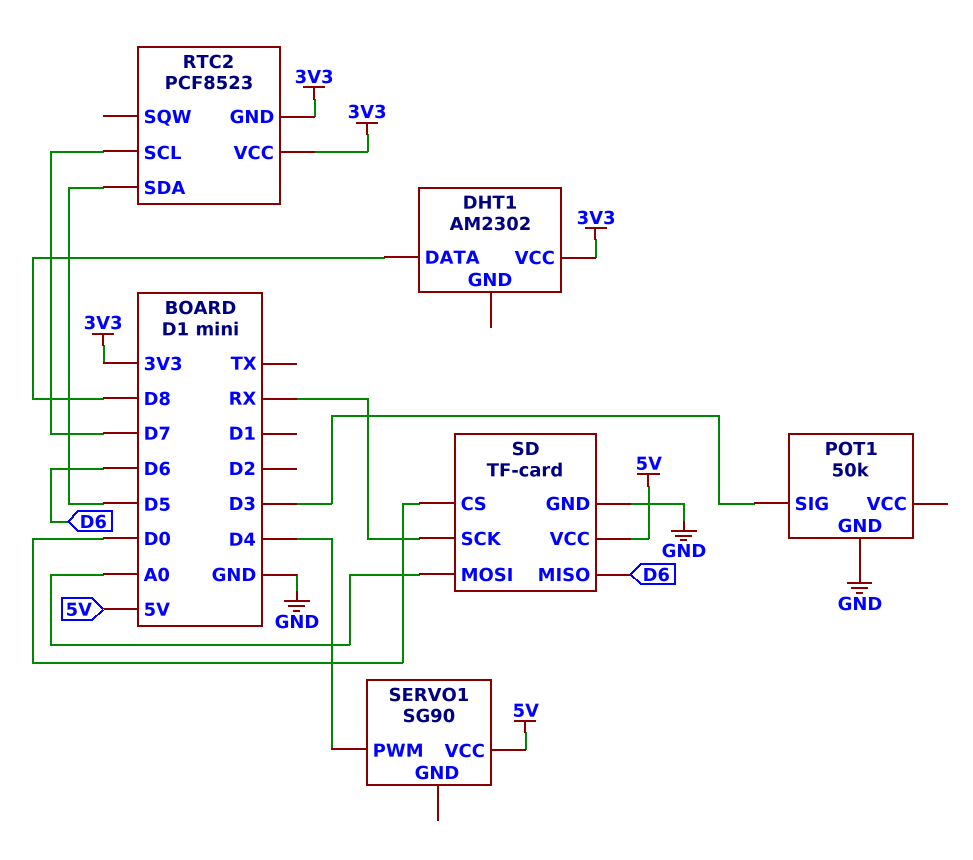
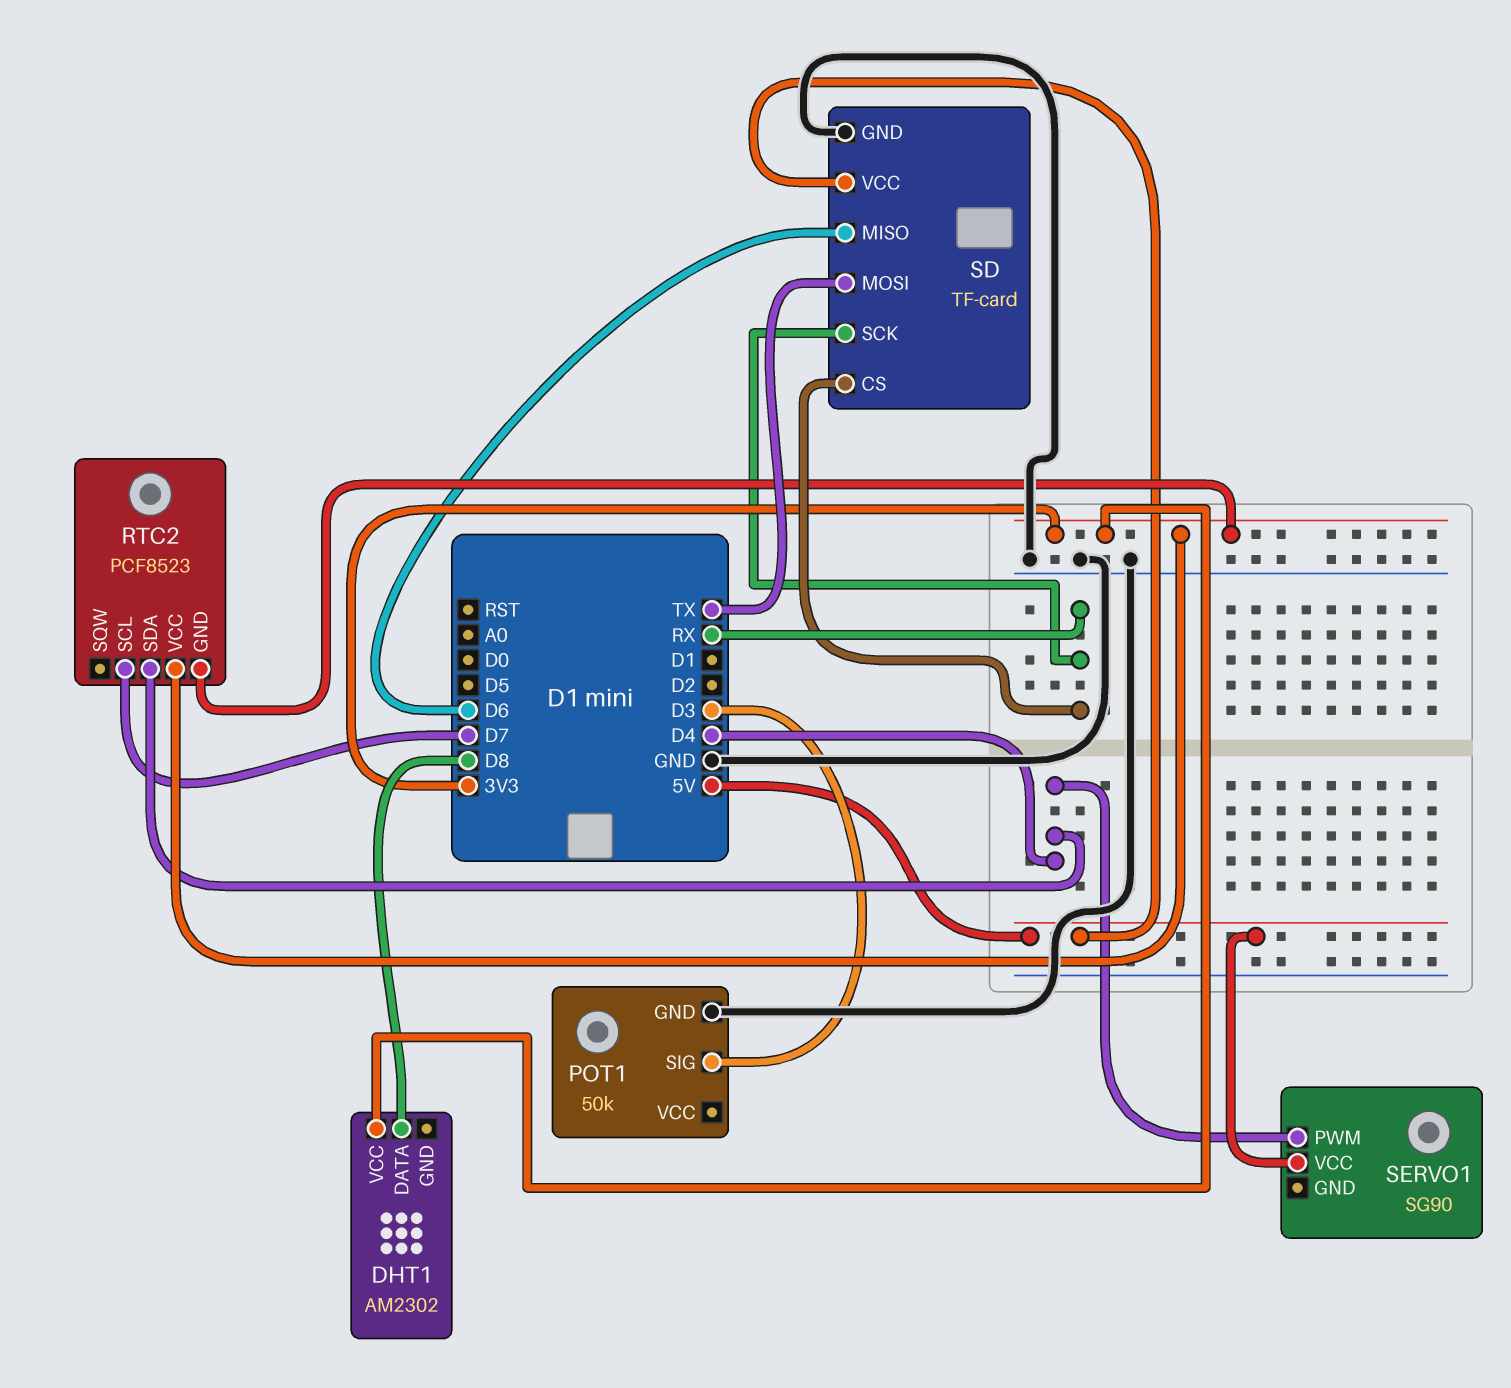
RTC2 pin SDA: D5 -> D4
SD pin CS: D0 -> RX
SD pin MOSI: A0 -> TX

